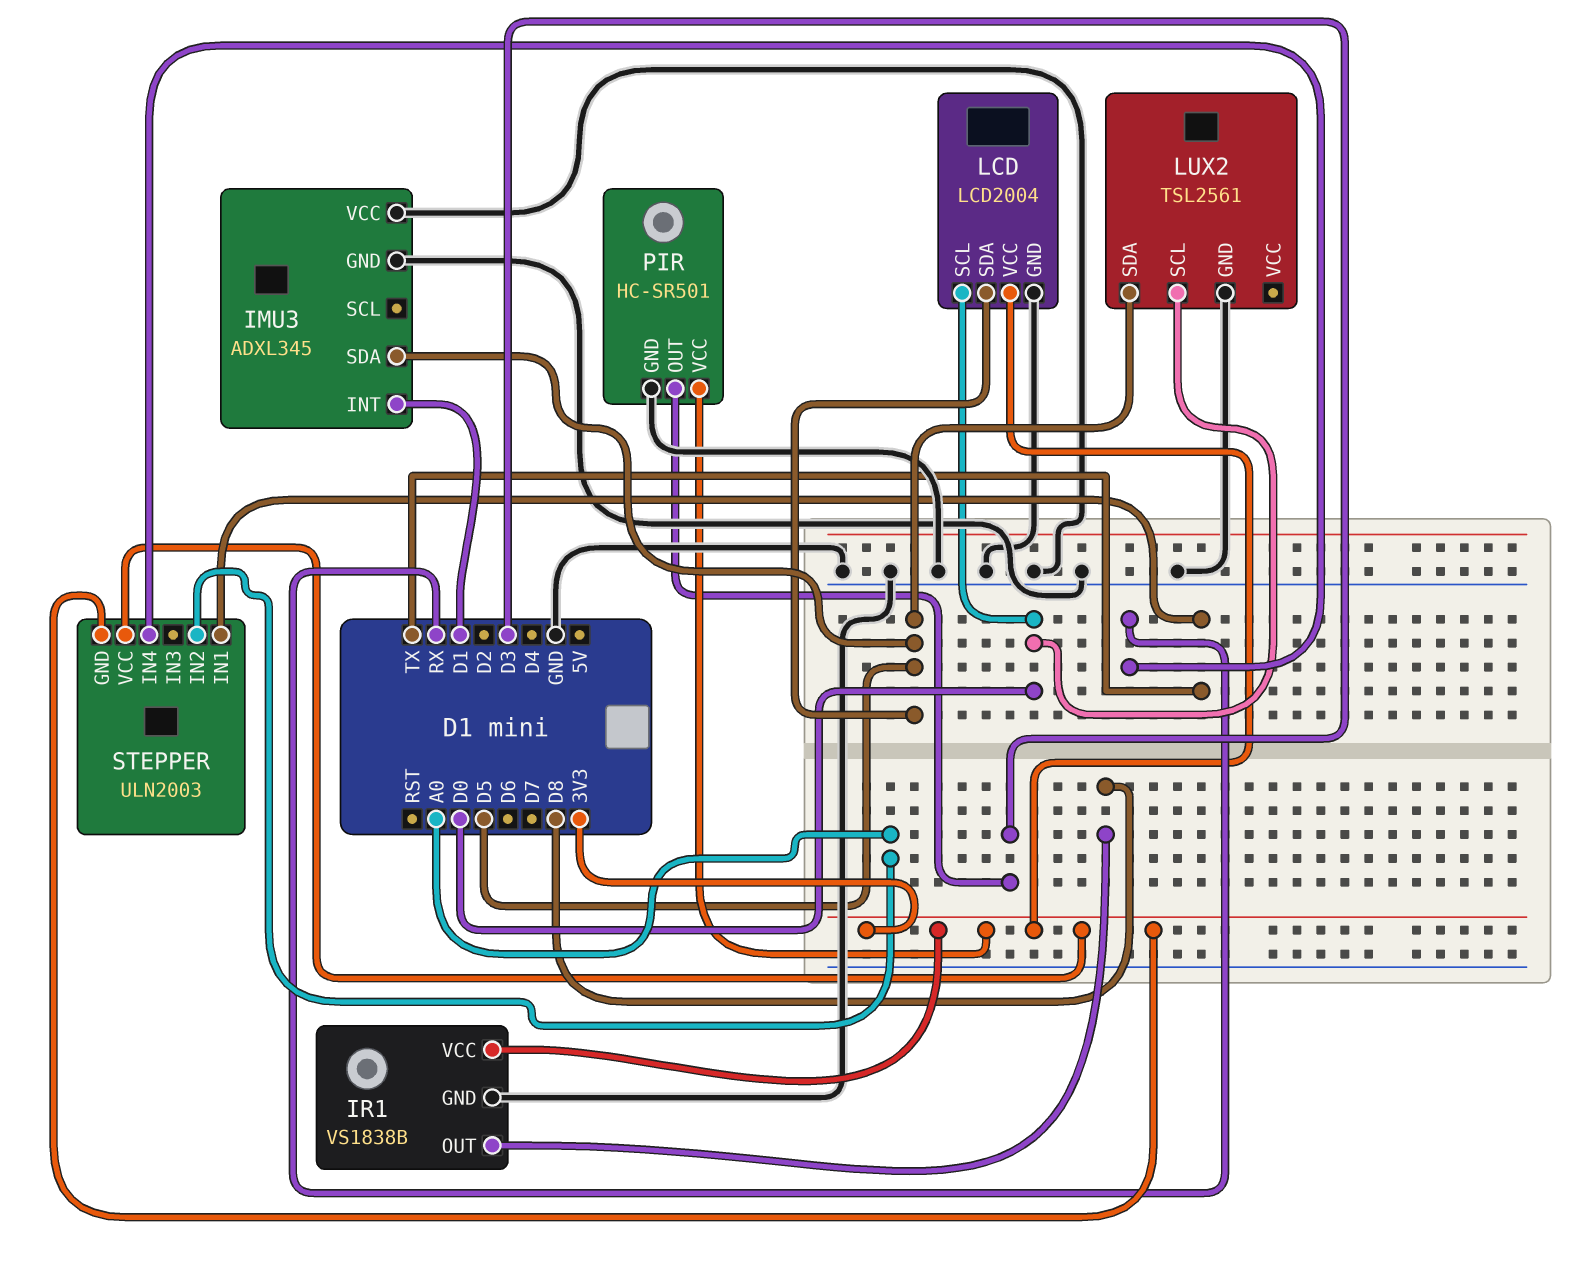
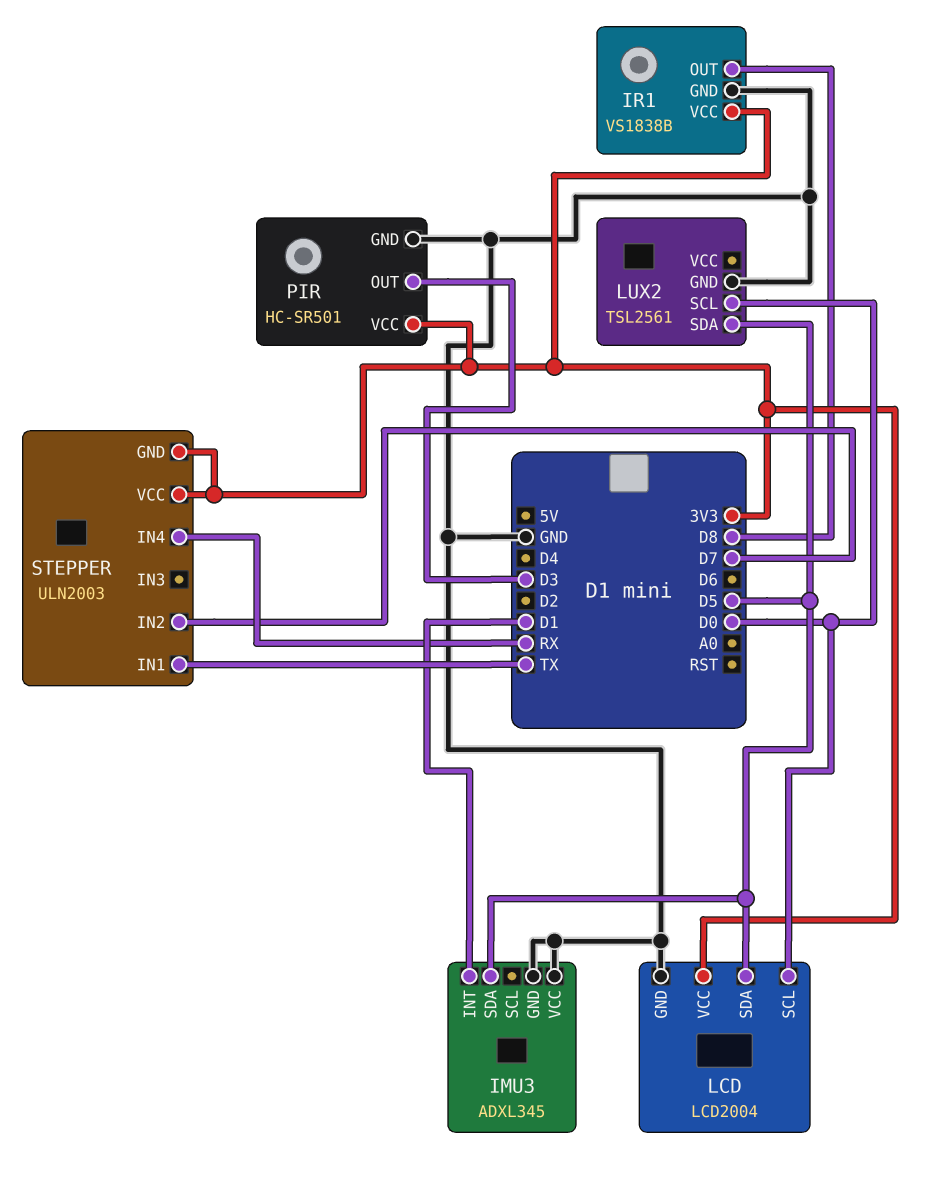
STEPPER pin IN2: A0 -> D7

